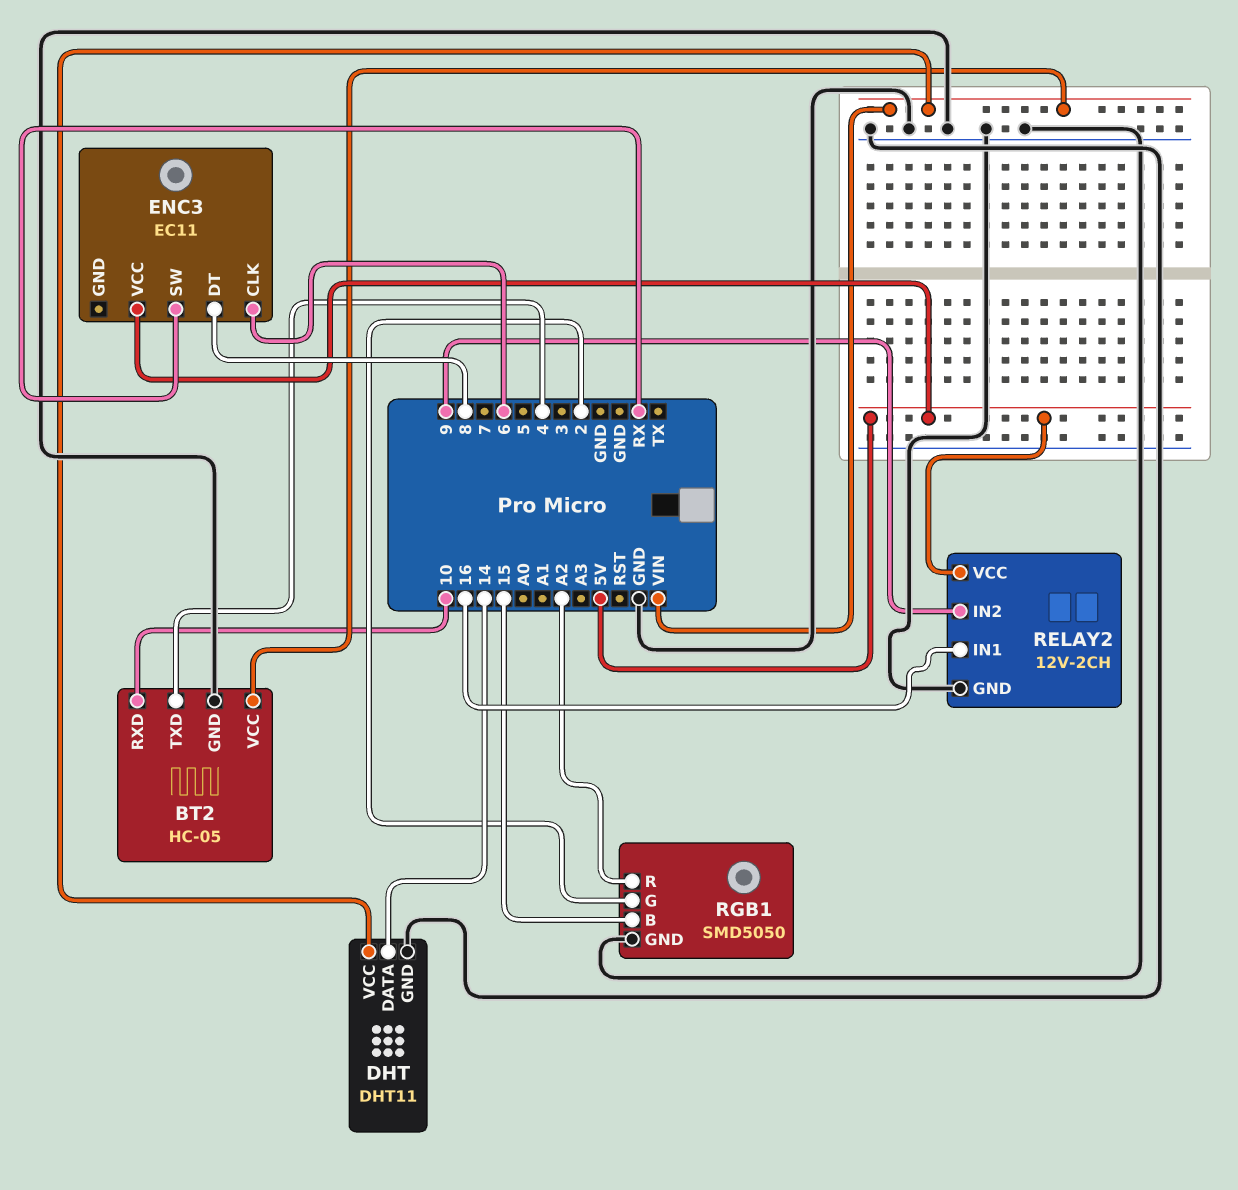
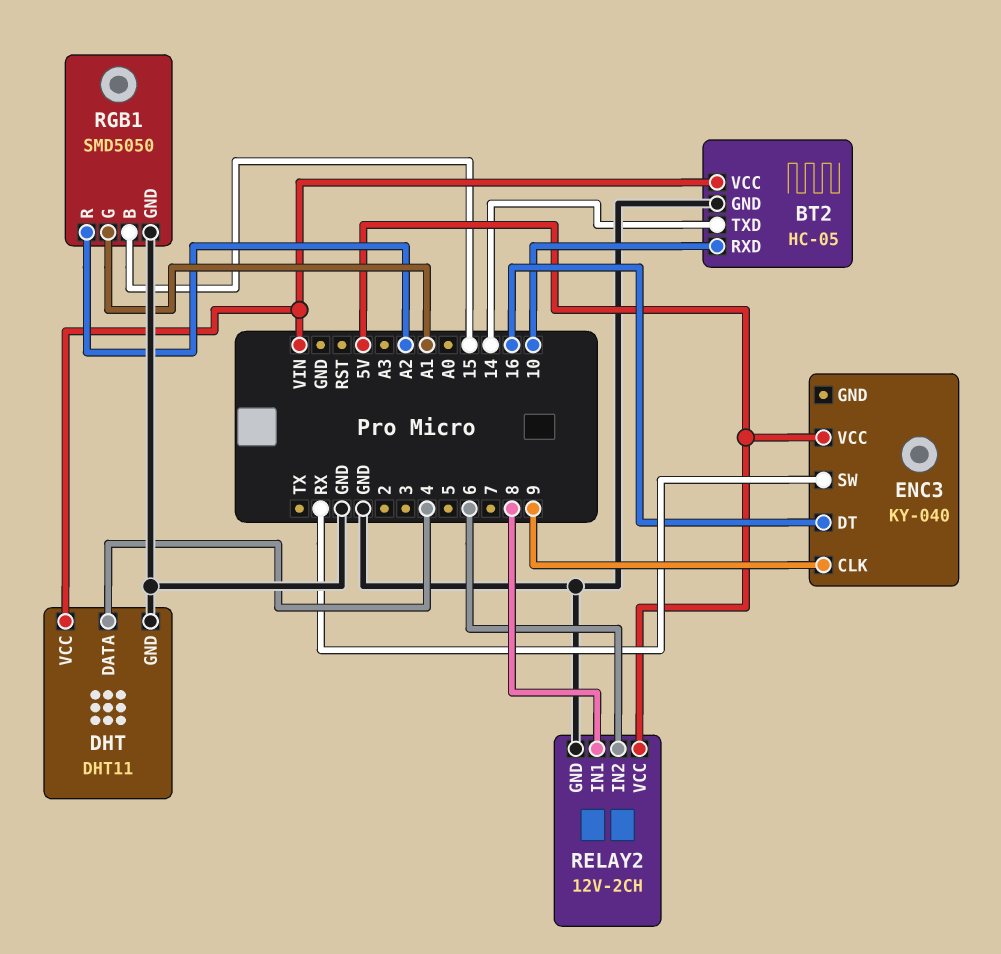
BT2 pin TXD: 4 -> 14
DHT pin DATA: 14 -> 4
ENC3: EC11 -> KY-040
ENC3 pin CLK: 6 -> 9
ENC3 pin DT: 8 -> 16
RELAY2 pin IN1: 16 -> 8
RELAY2 pin IN2: 9 -> 6
RGB1 pin G: 2 -> A1

